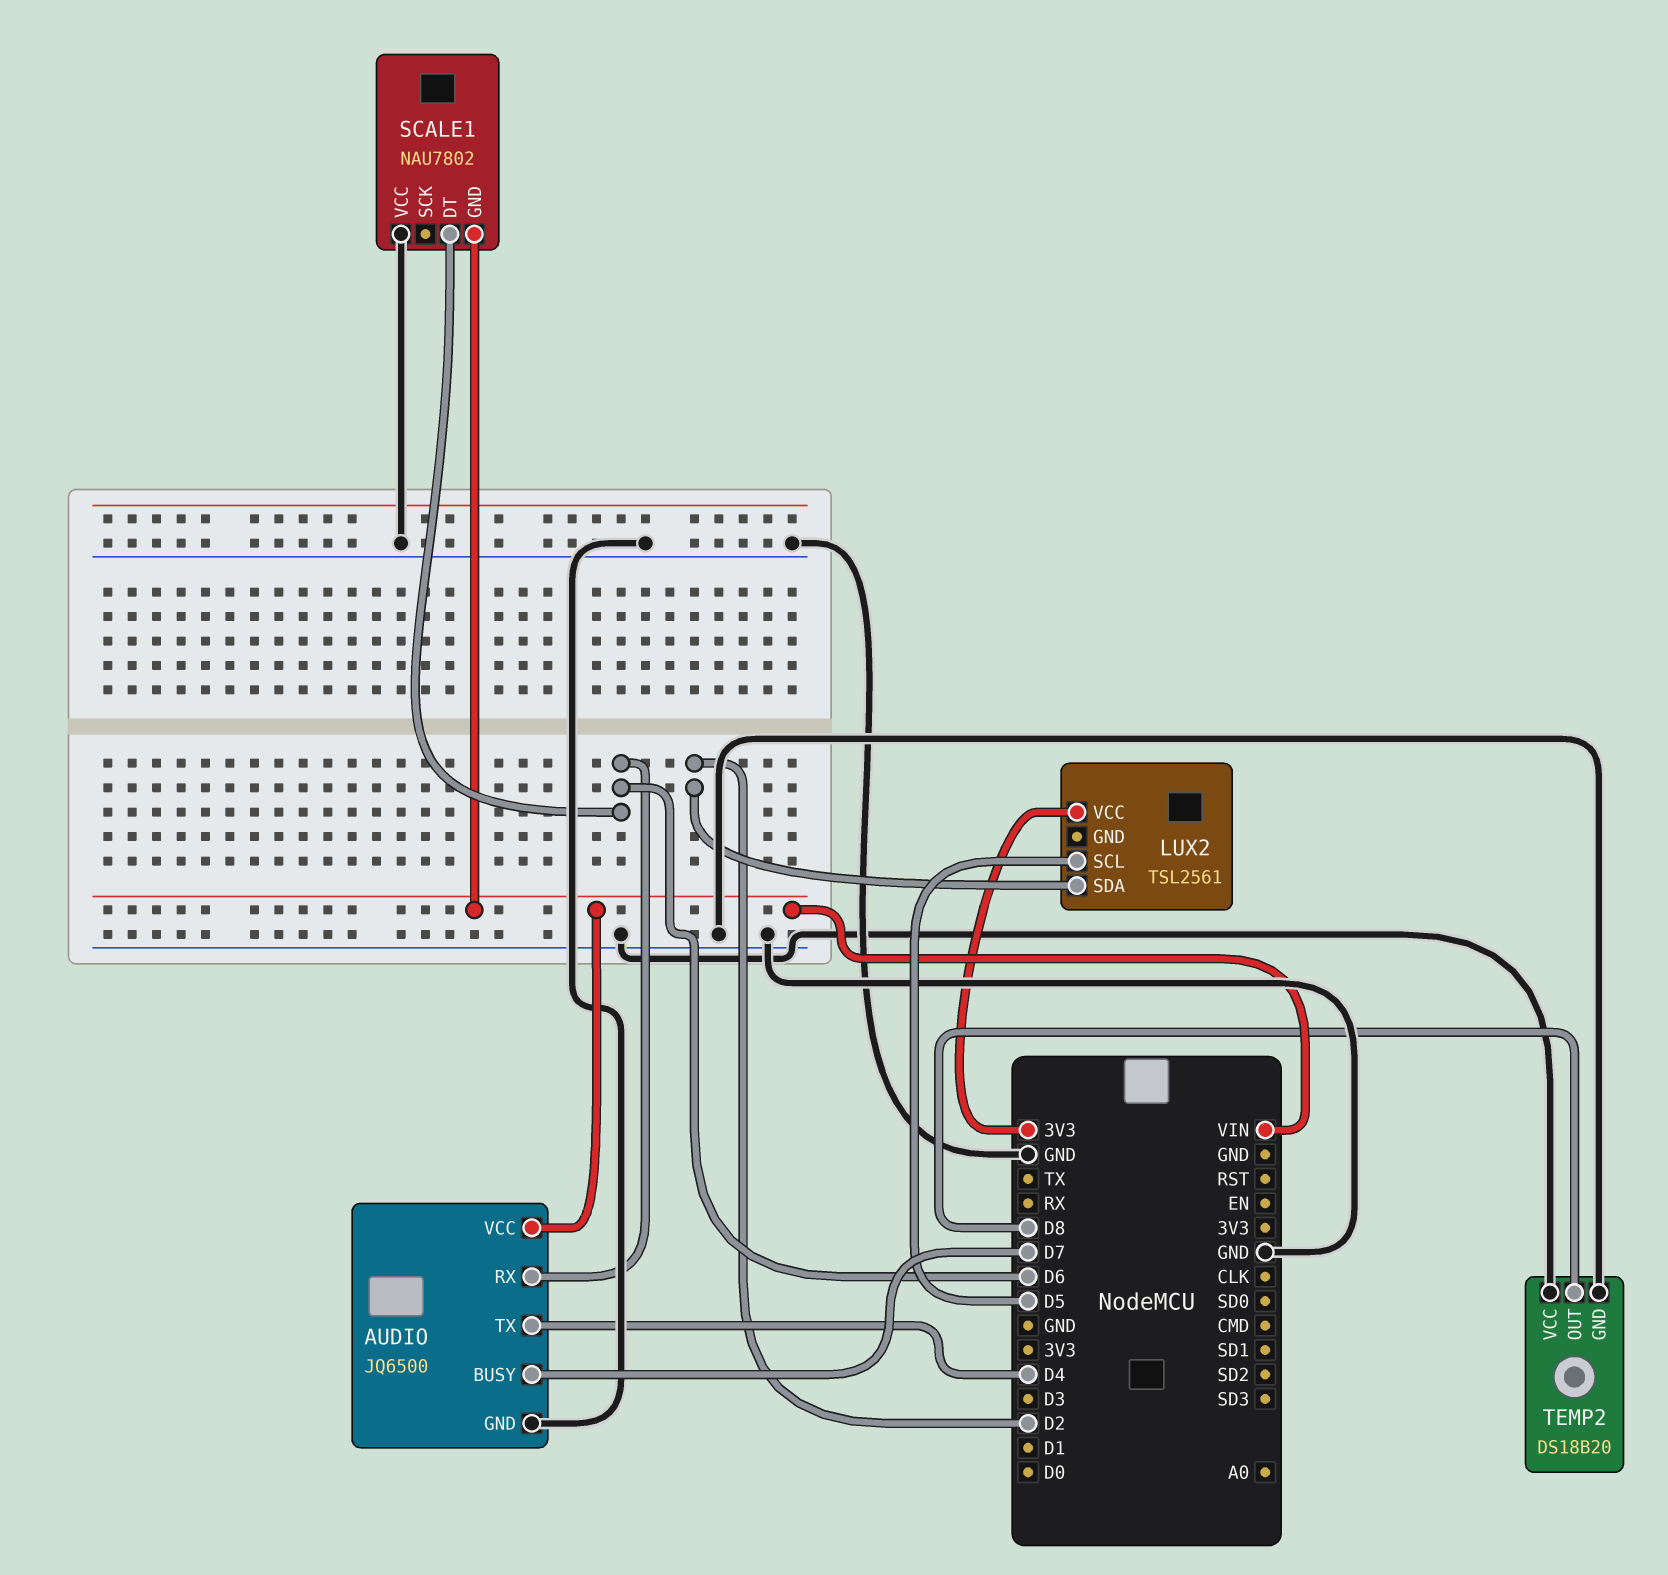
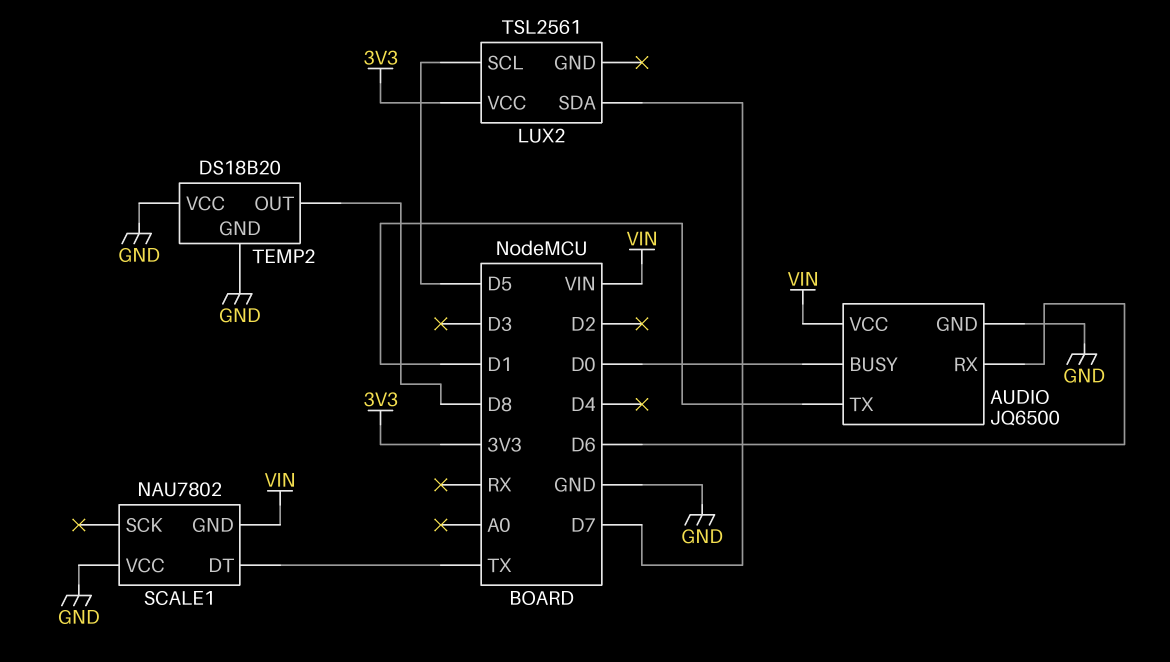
AUDIO pin BUSY: D7 -> D0
AUDIO pin TX: D4 -> D1
LUX2 pin SDA: D2 -> D7
SCALE1 pin DT: D6 -> TX

